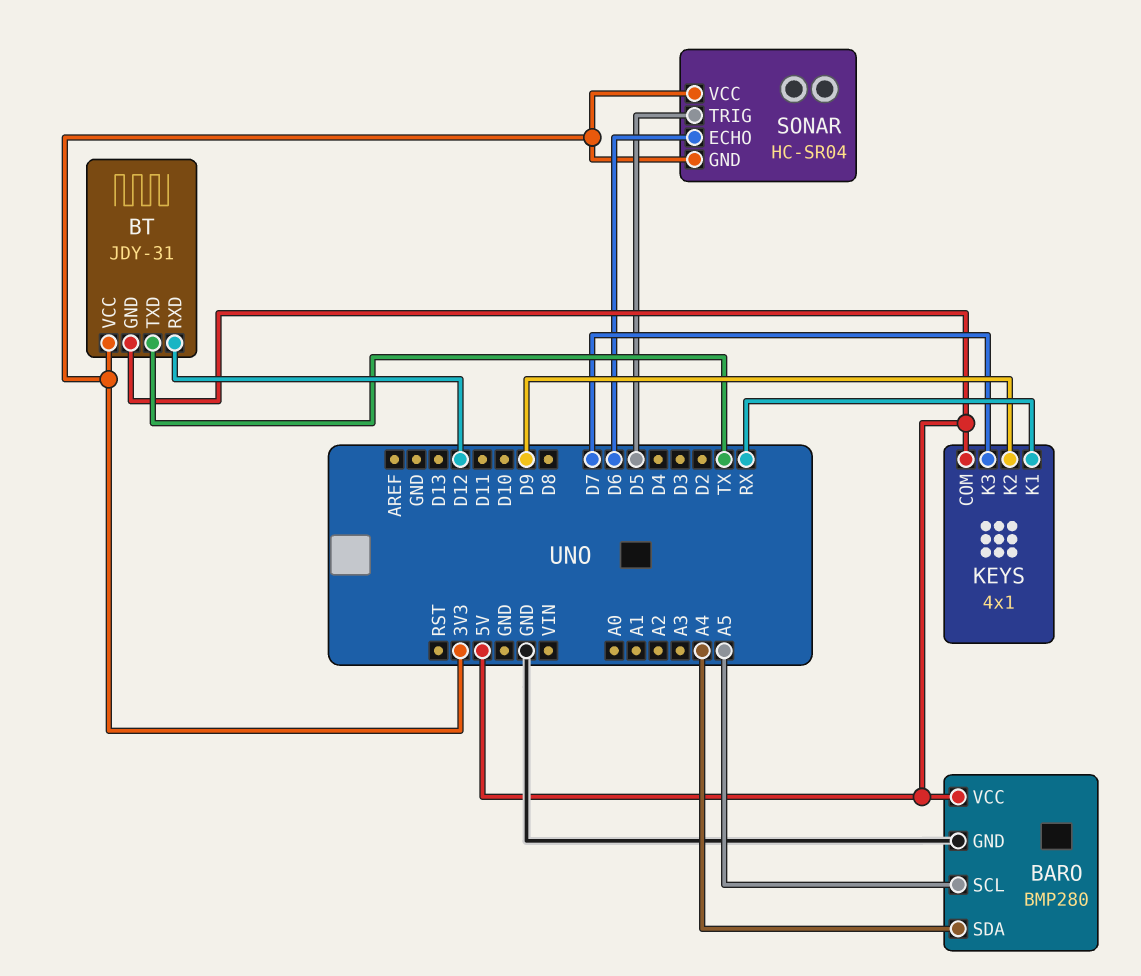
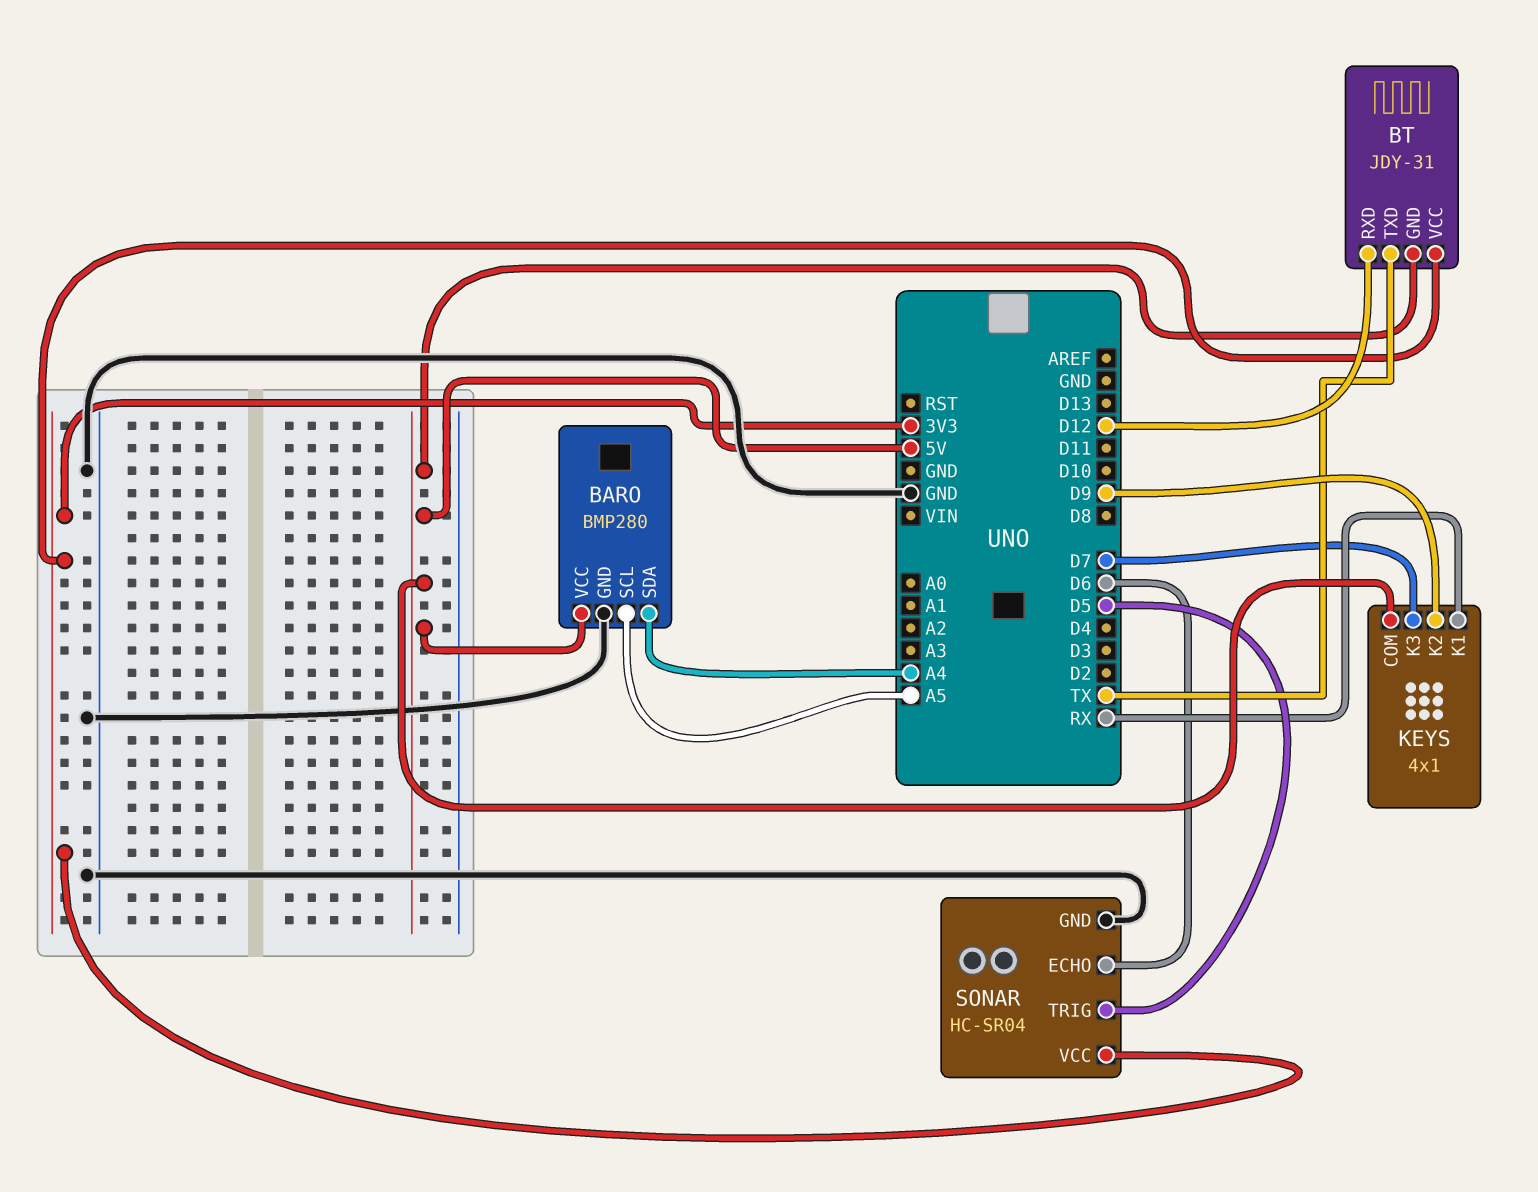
SONAR pin GND: 3V3 -> GND

